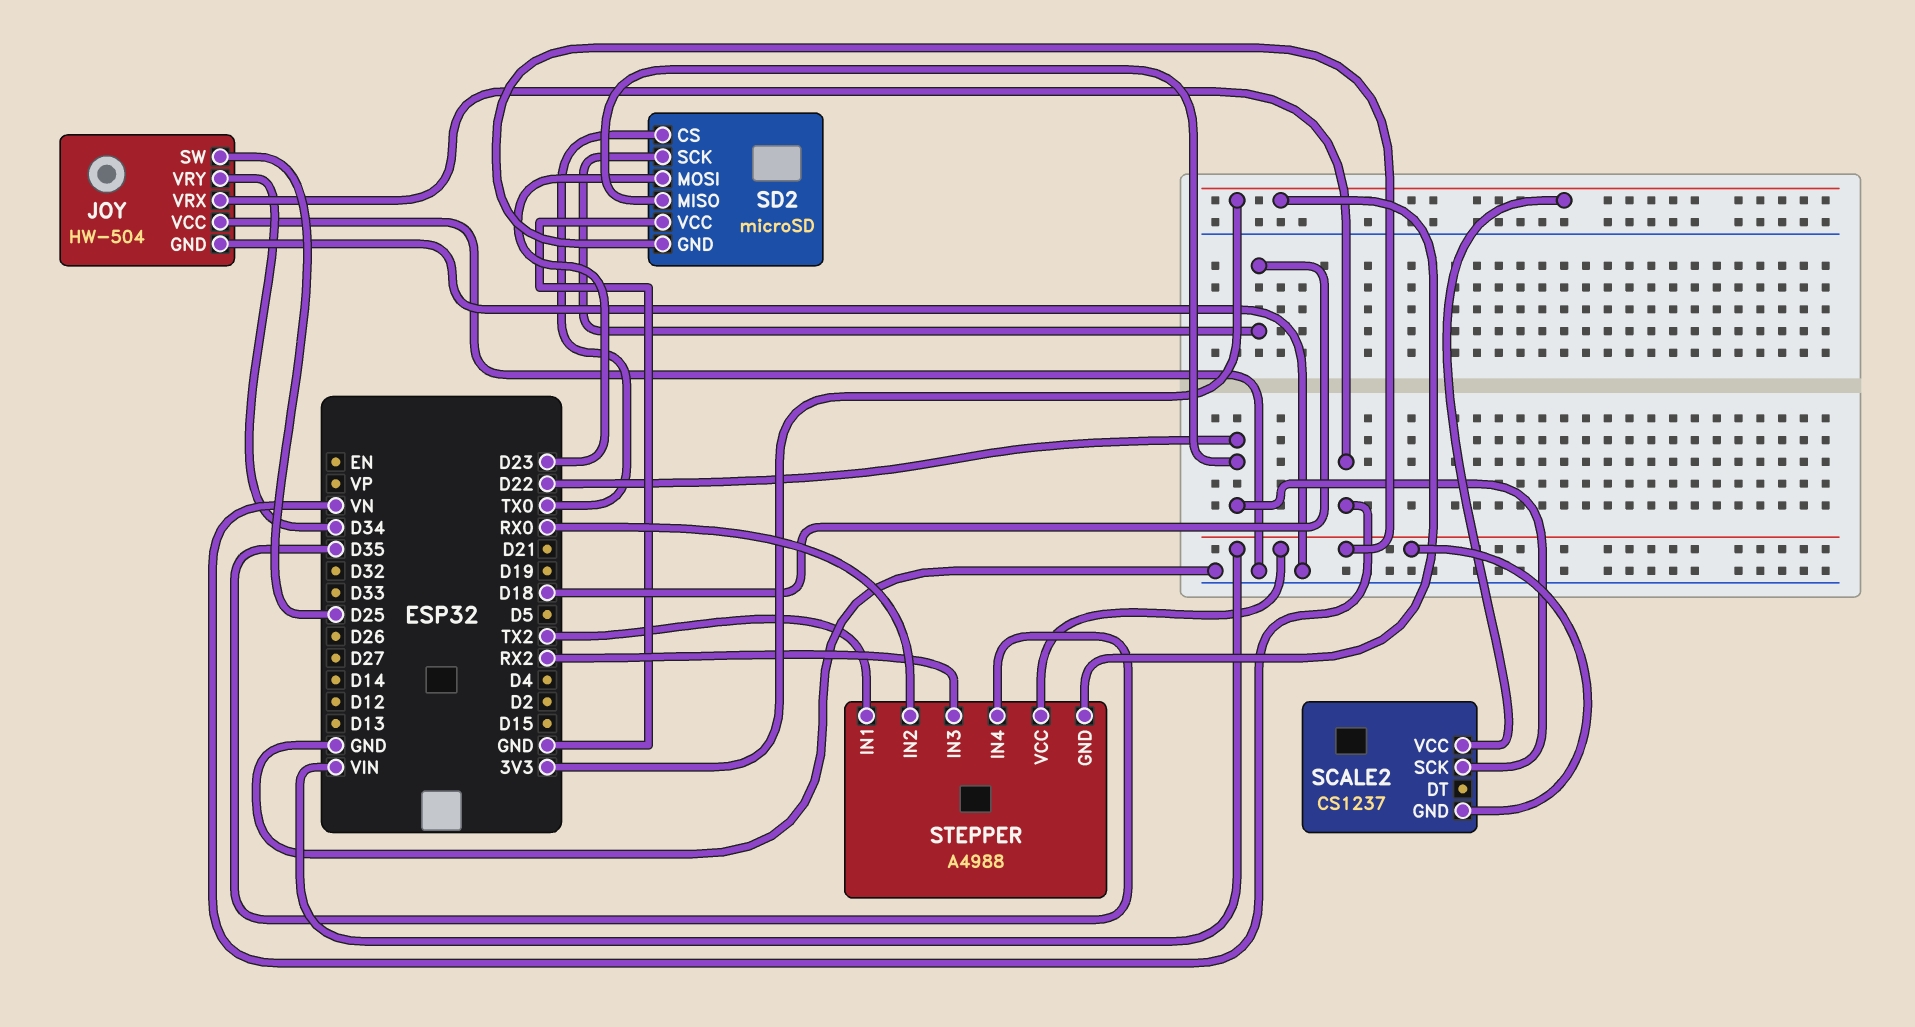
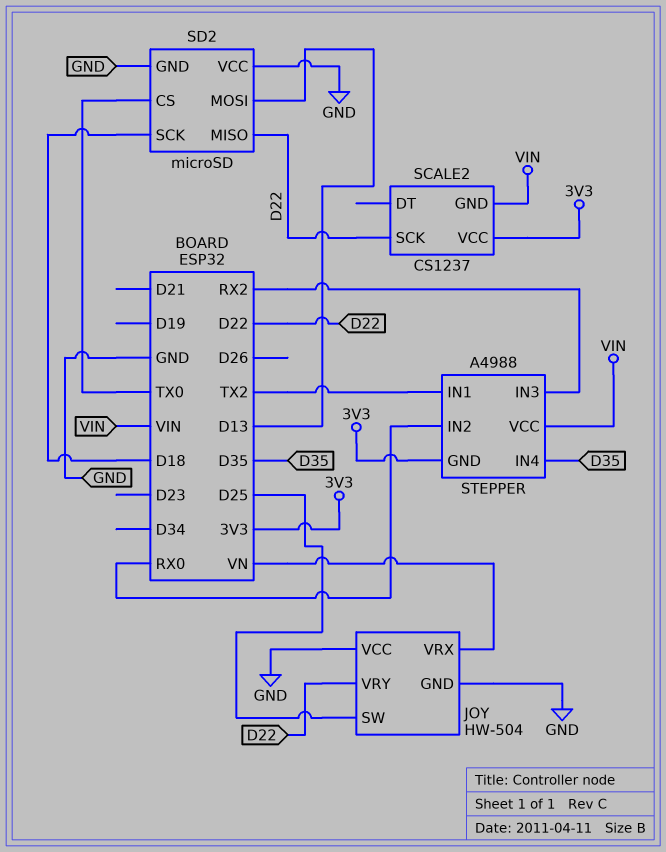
JOY pin VRY: D34 -> D22
SD2 pin GND: VIN -> GND
SD2 pin MOSI: D23 -> D13

